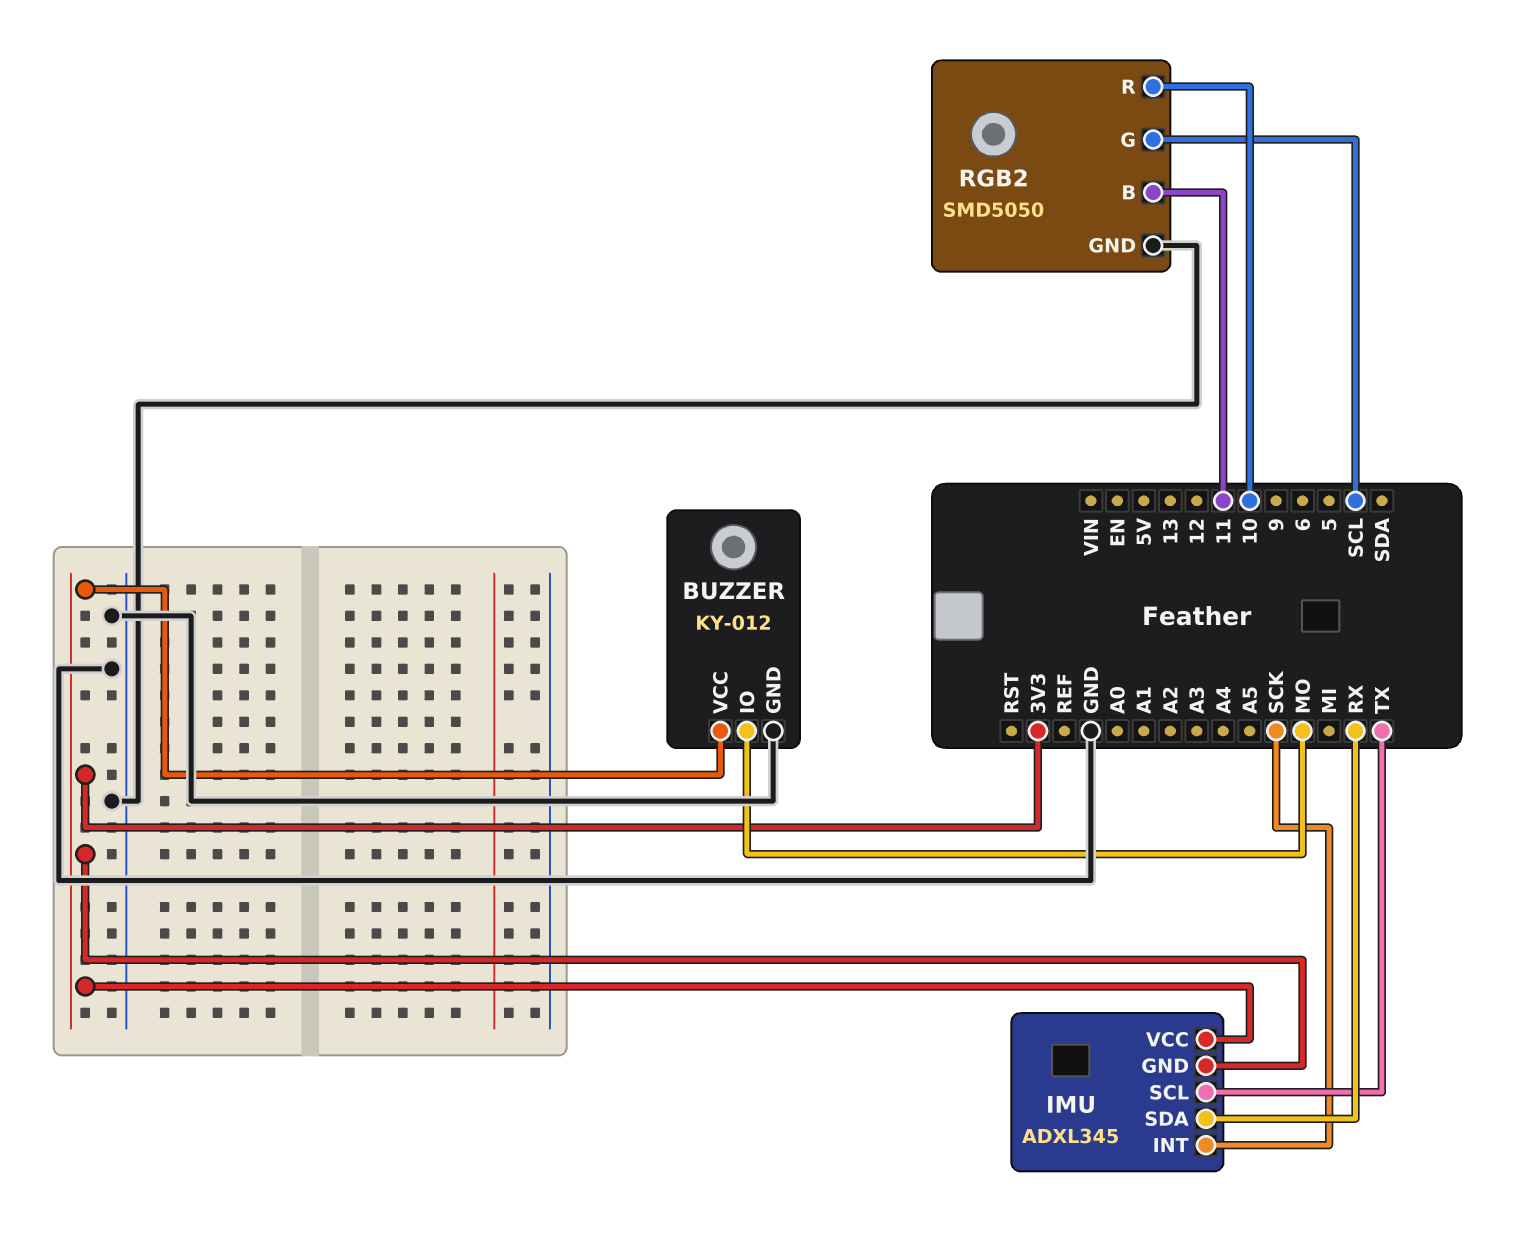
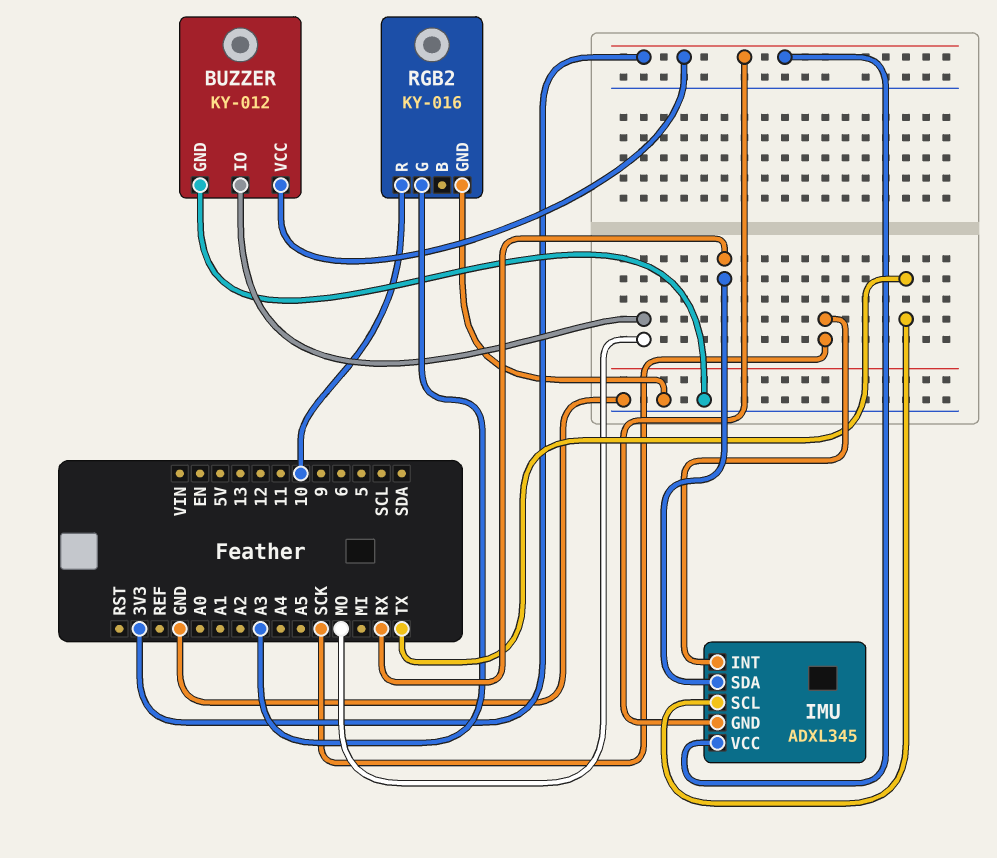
RGB2: SMD5050 -> KY-016
RGB2 pin B: 11 -> none
RGB2 pin G: SCL -> A3

